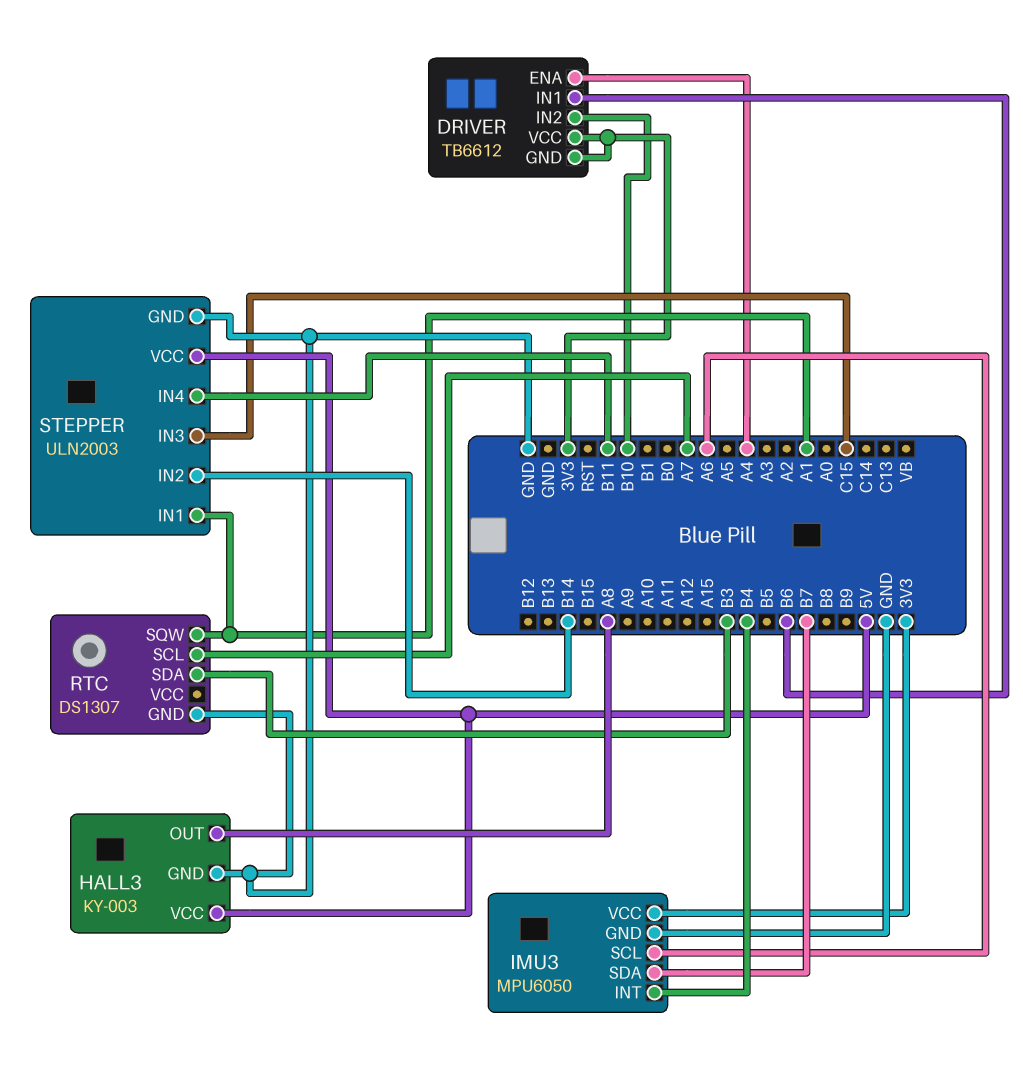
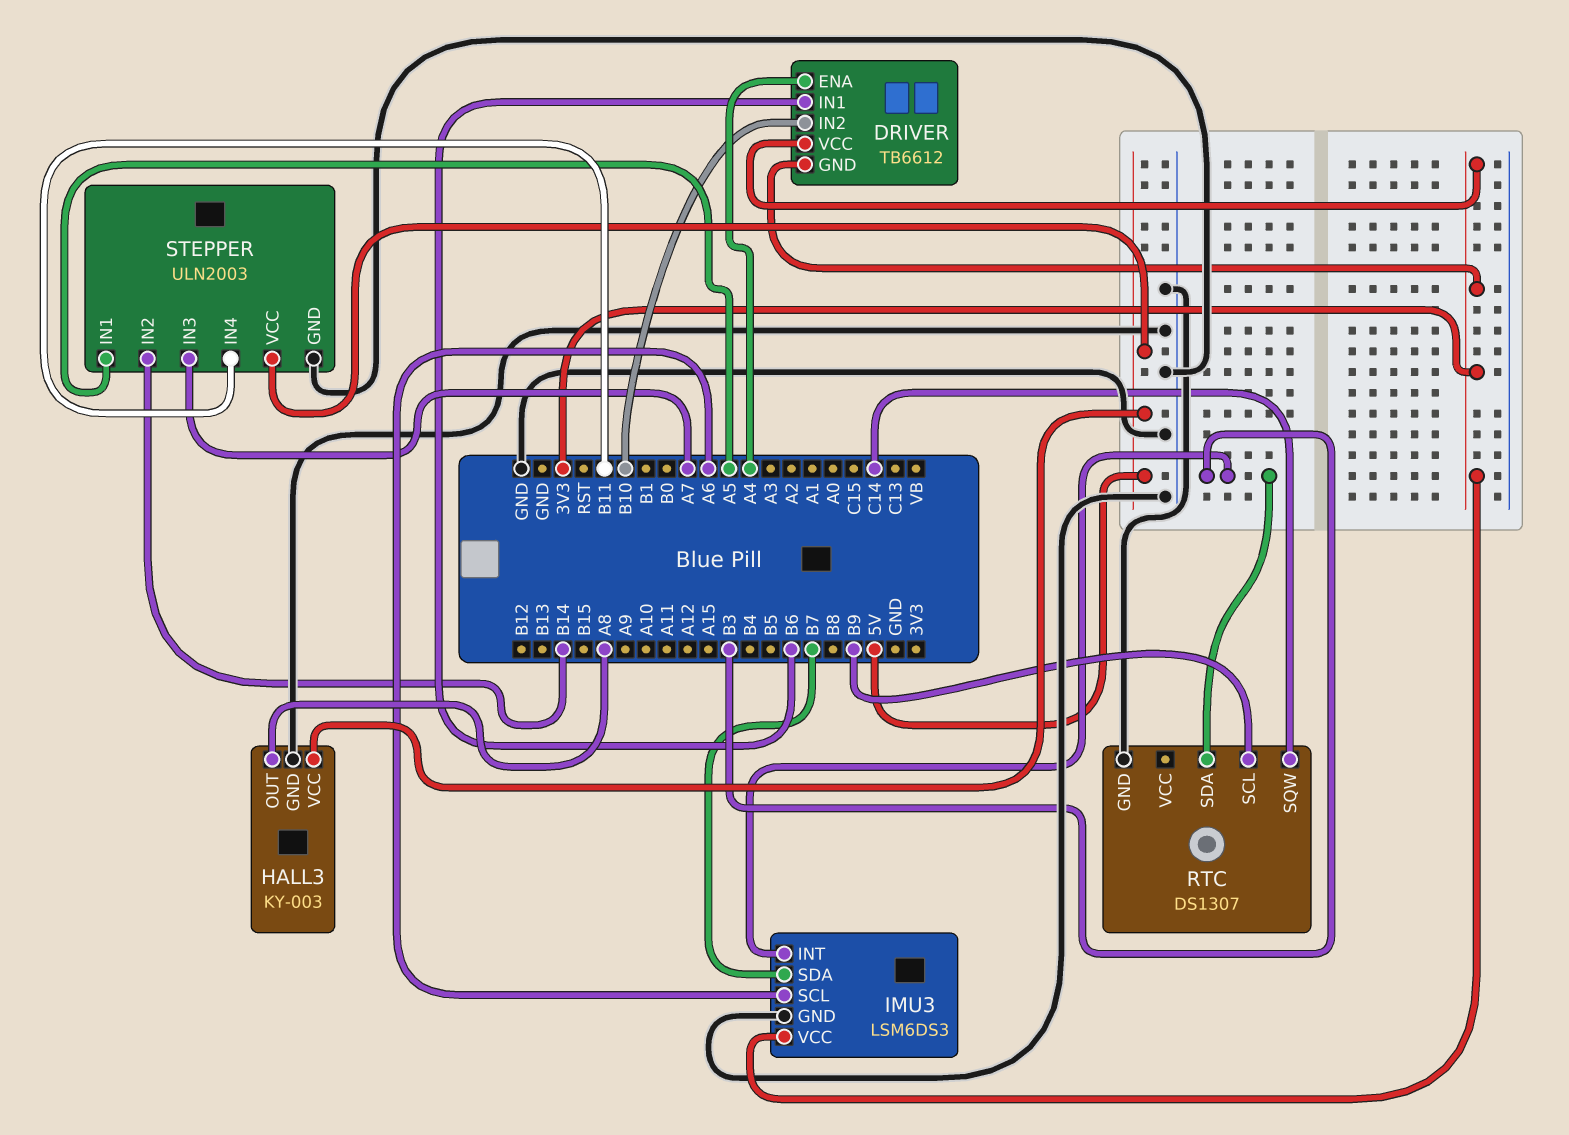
IMU3: MPU6050 -> LSM6DS3
IMU3 pin INT: B4 -> B3
RTC pin SCL: A7 -> B9
RTC pin SQW: A1 -> C14
STEPPER pin IN1: A1 -> A5
STEPPER pin IN3: C15 -> A7

